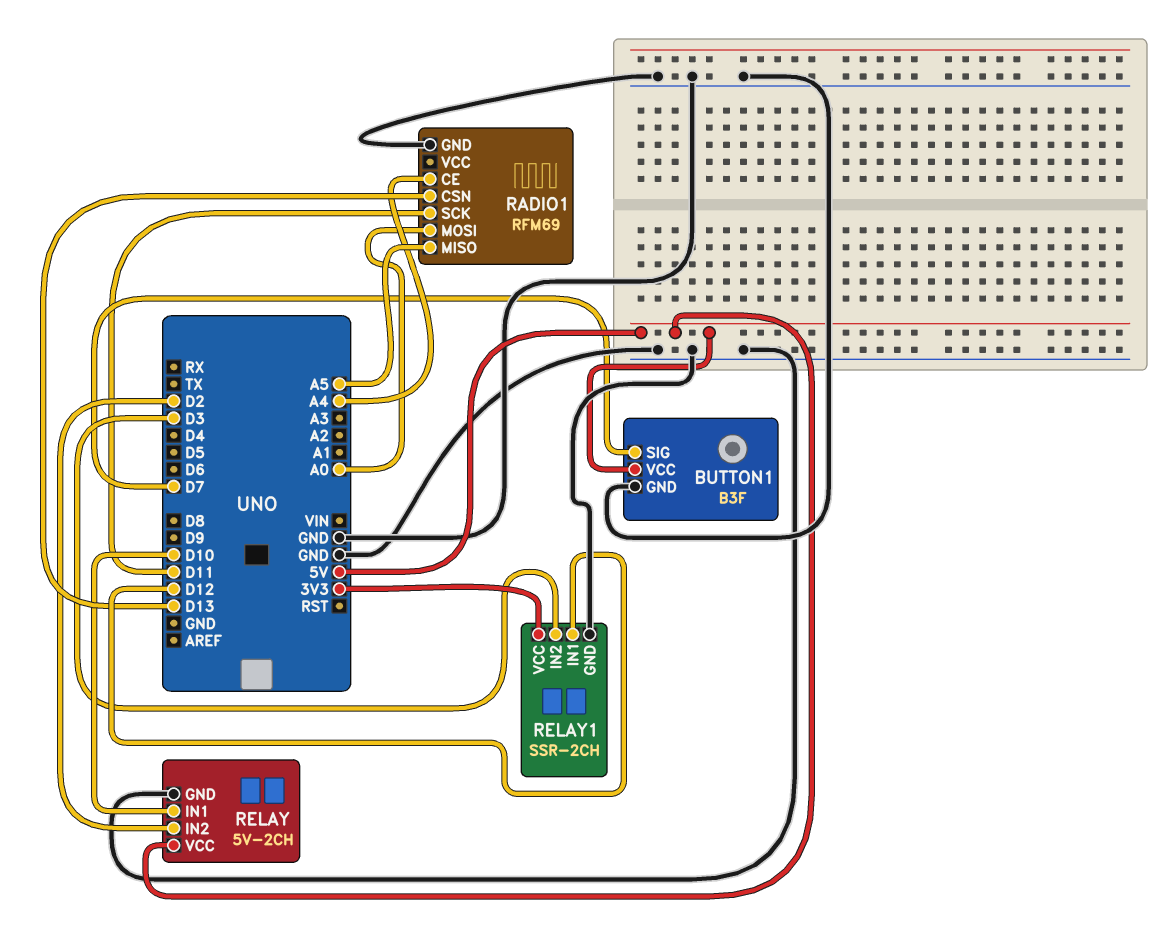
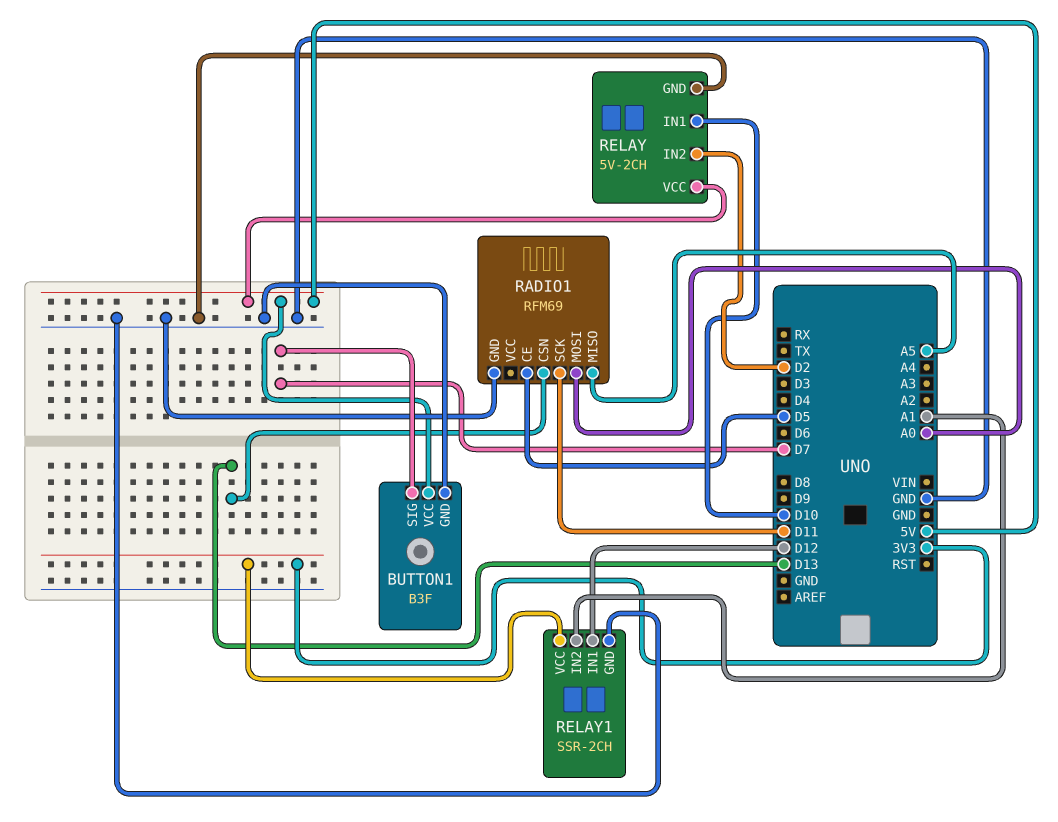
RADIO1 pin CE: A4 -> D5
RELAY1 pin IN2: D3 -> A1

